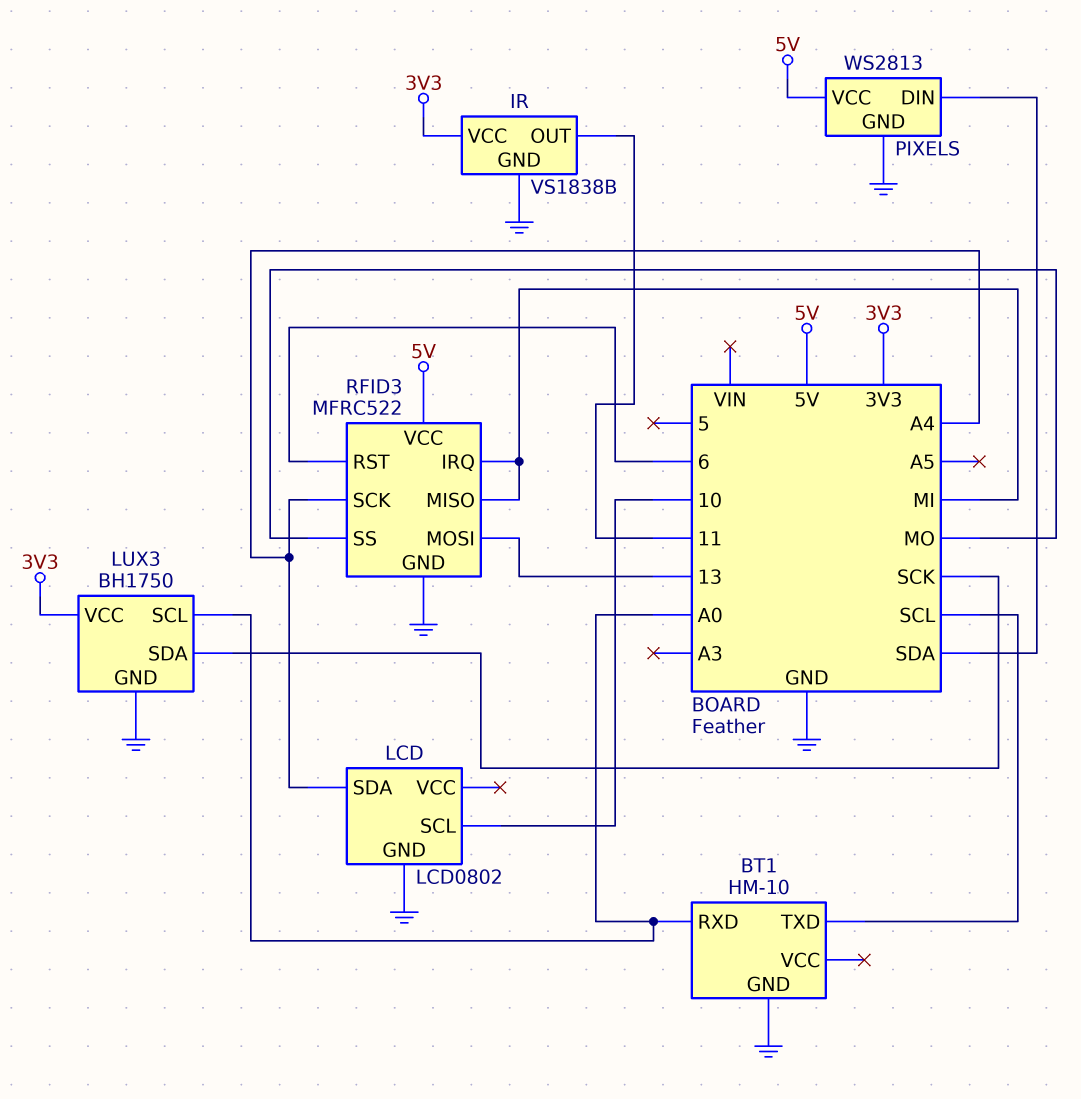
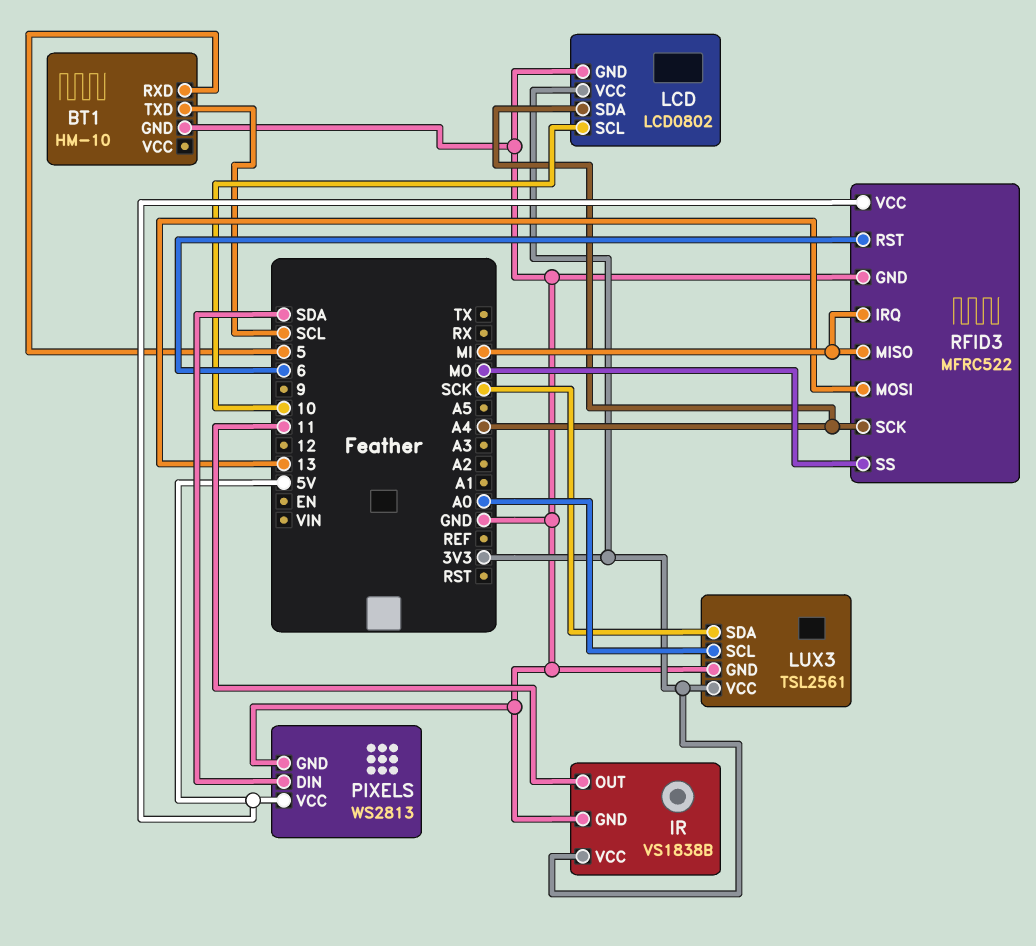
BT1 pin RXD: A0 -> 5
LCD pin VCC: none -> 3V3
LUX3: BH1750 -> TSL2561

